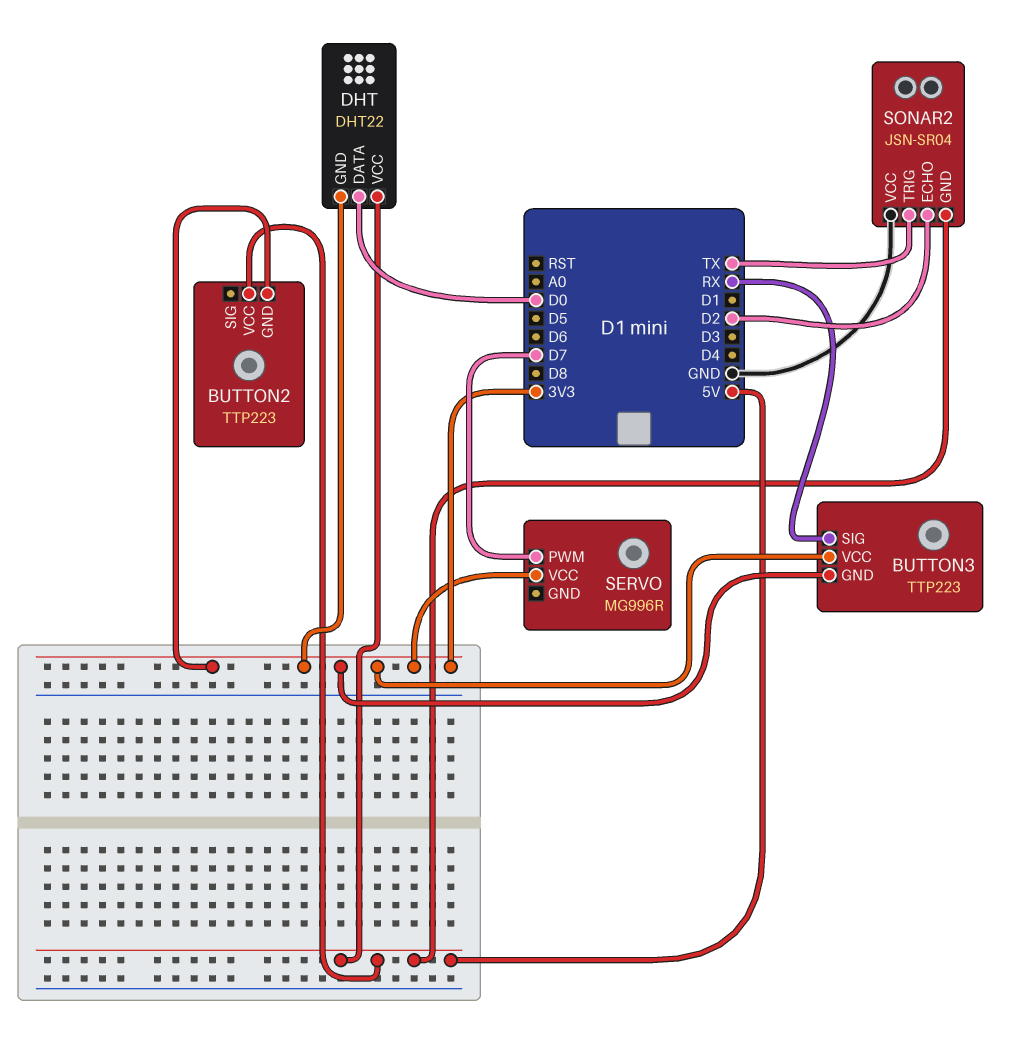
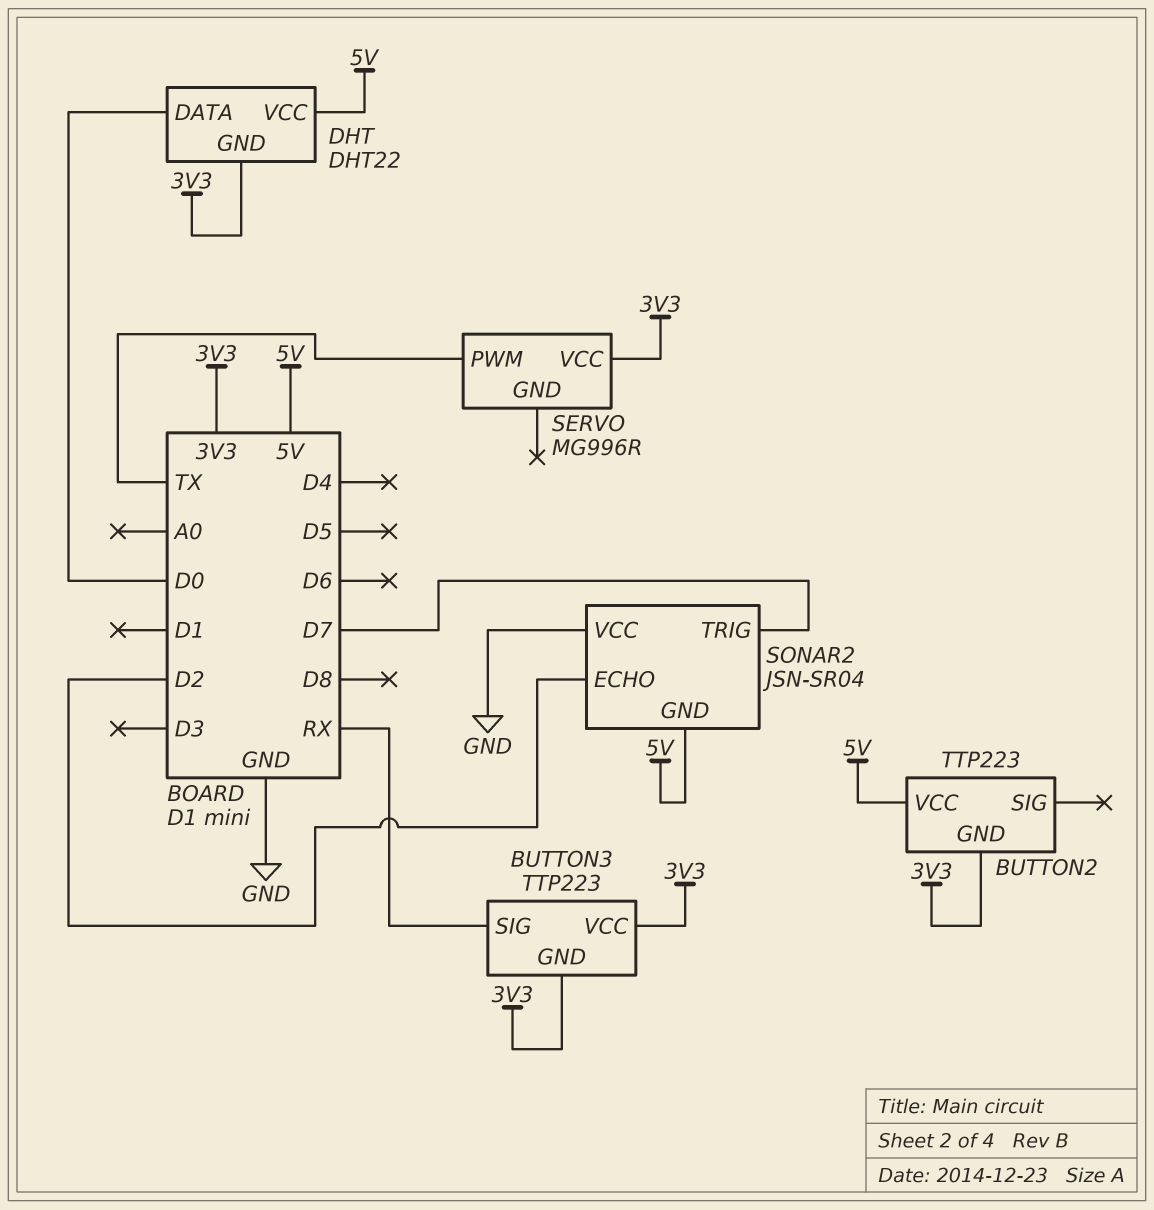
SERVO pin PWM: D7 -> TX
SONAR2 pin TRIG: TX -> D7

